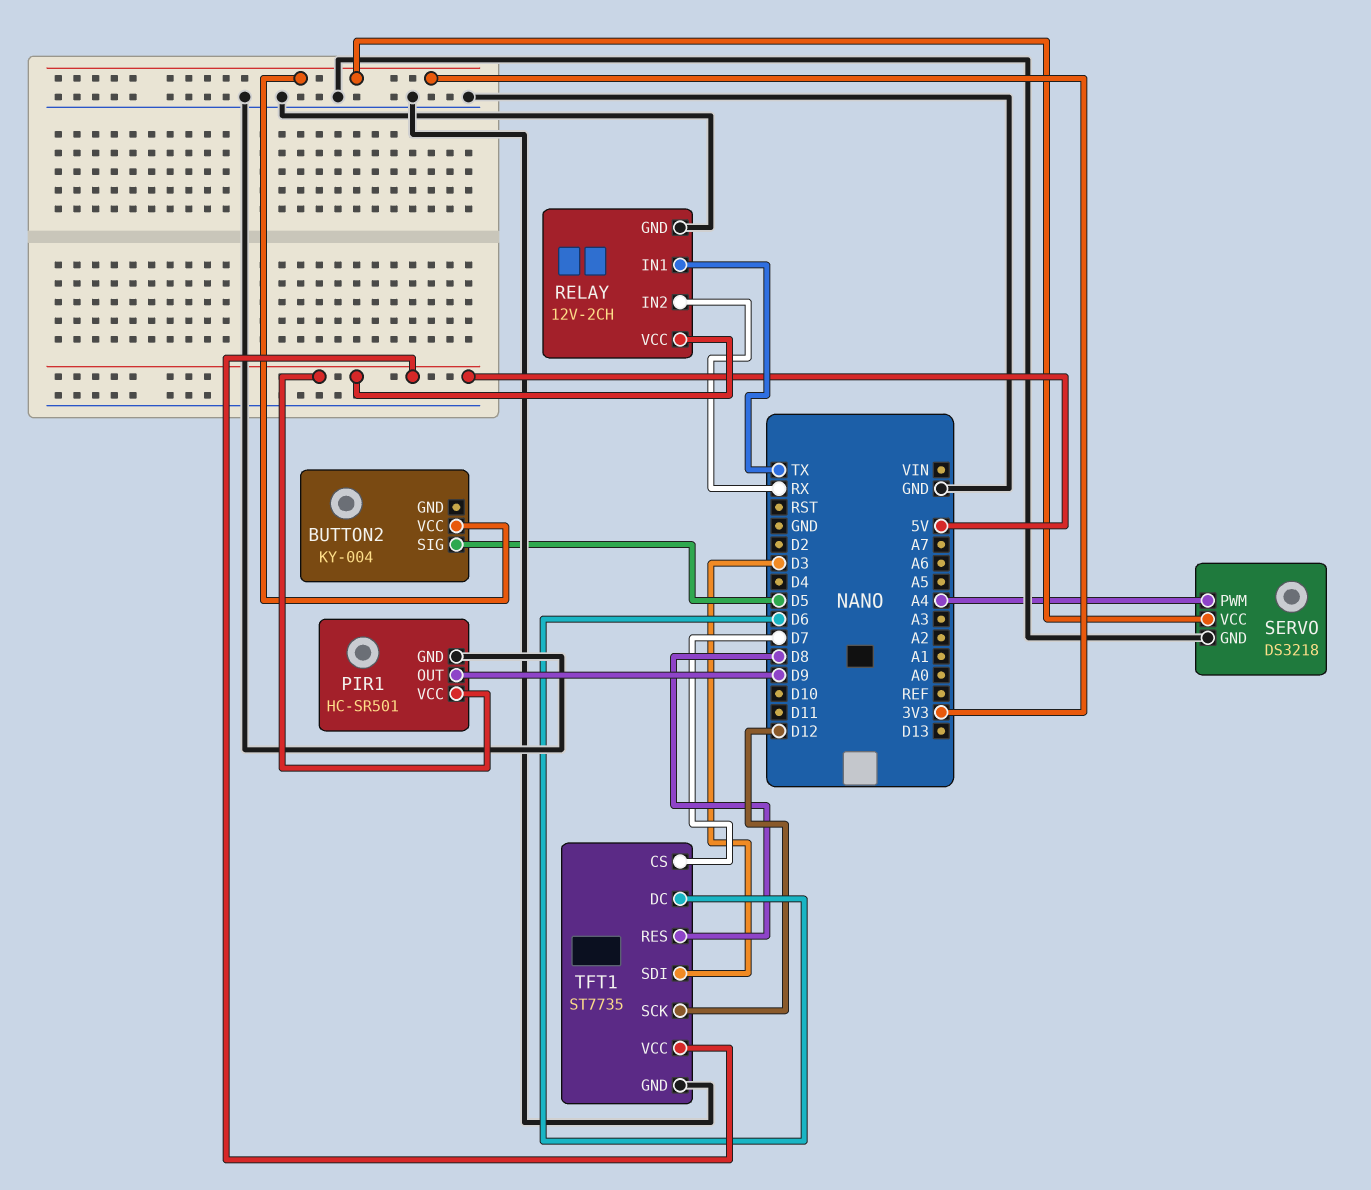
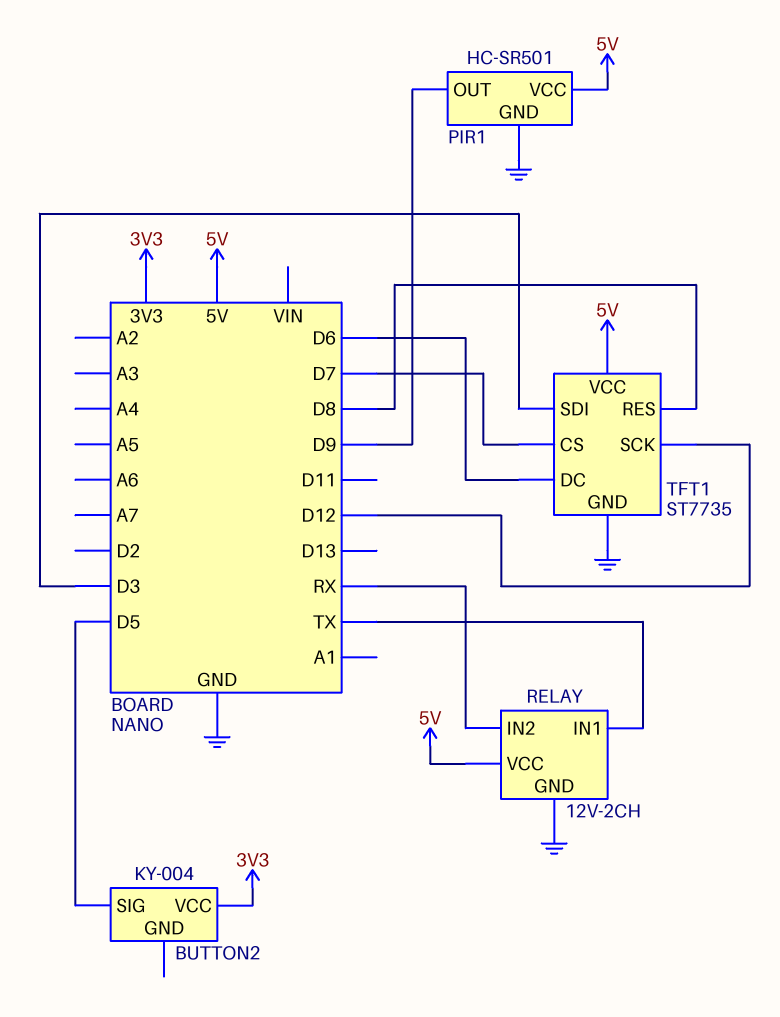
SERVO: DS3218 -> none
SERVO pin GND: GND -> none
SERVO pin PWM: A4 -> none
SERVO pin VCC: 3V3 -> none

